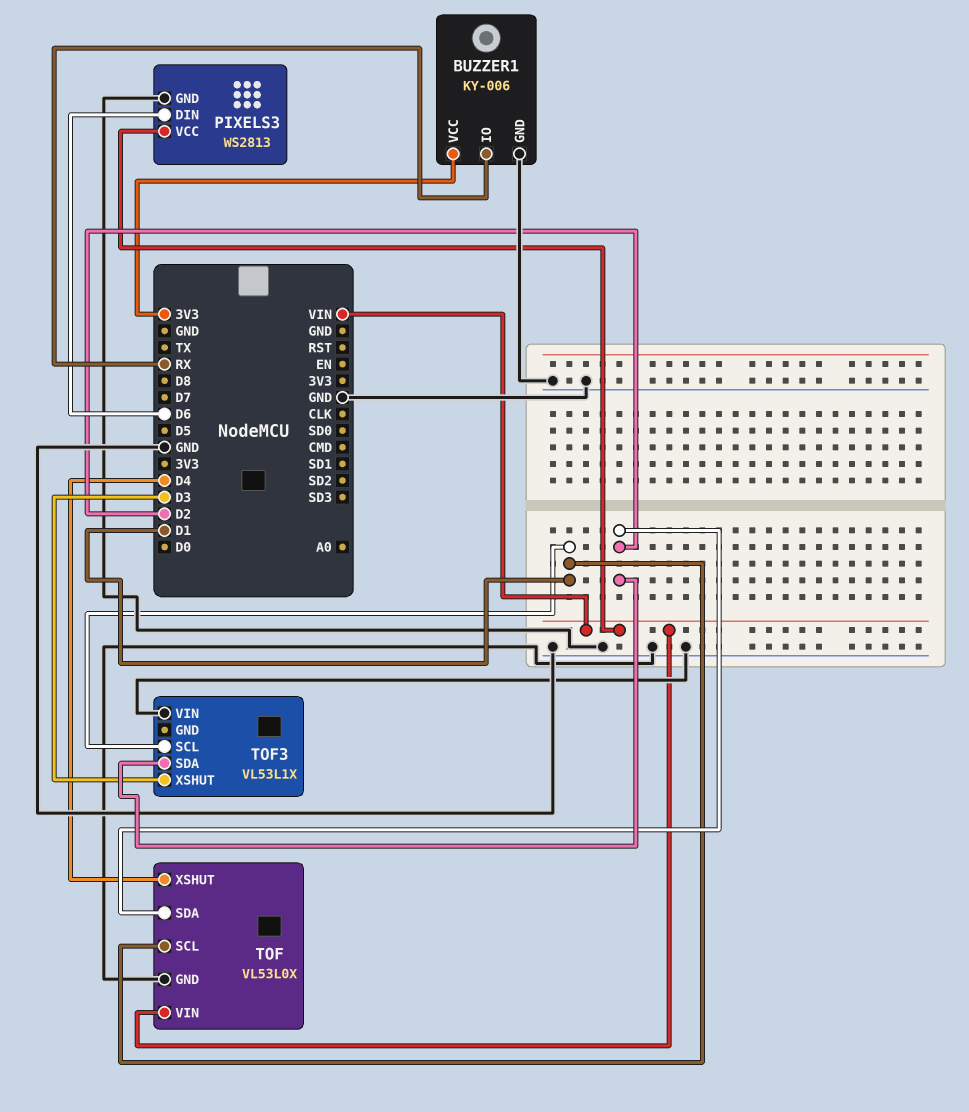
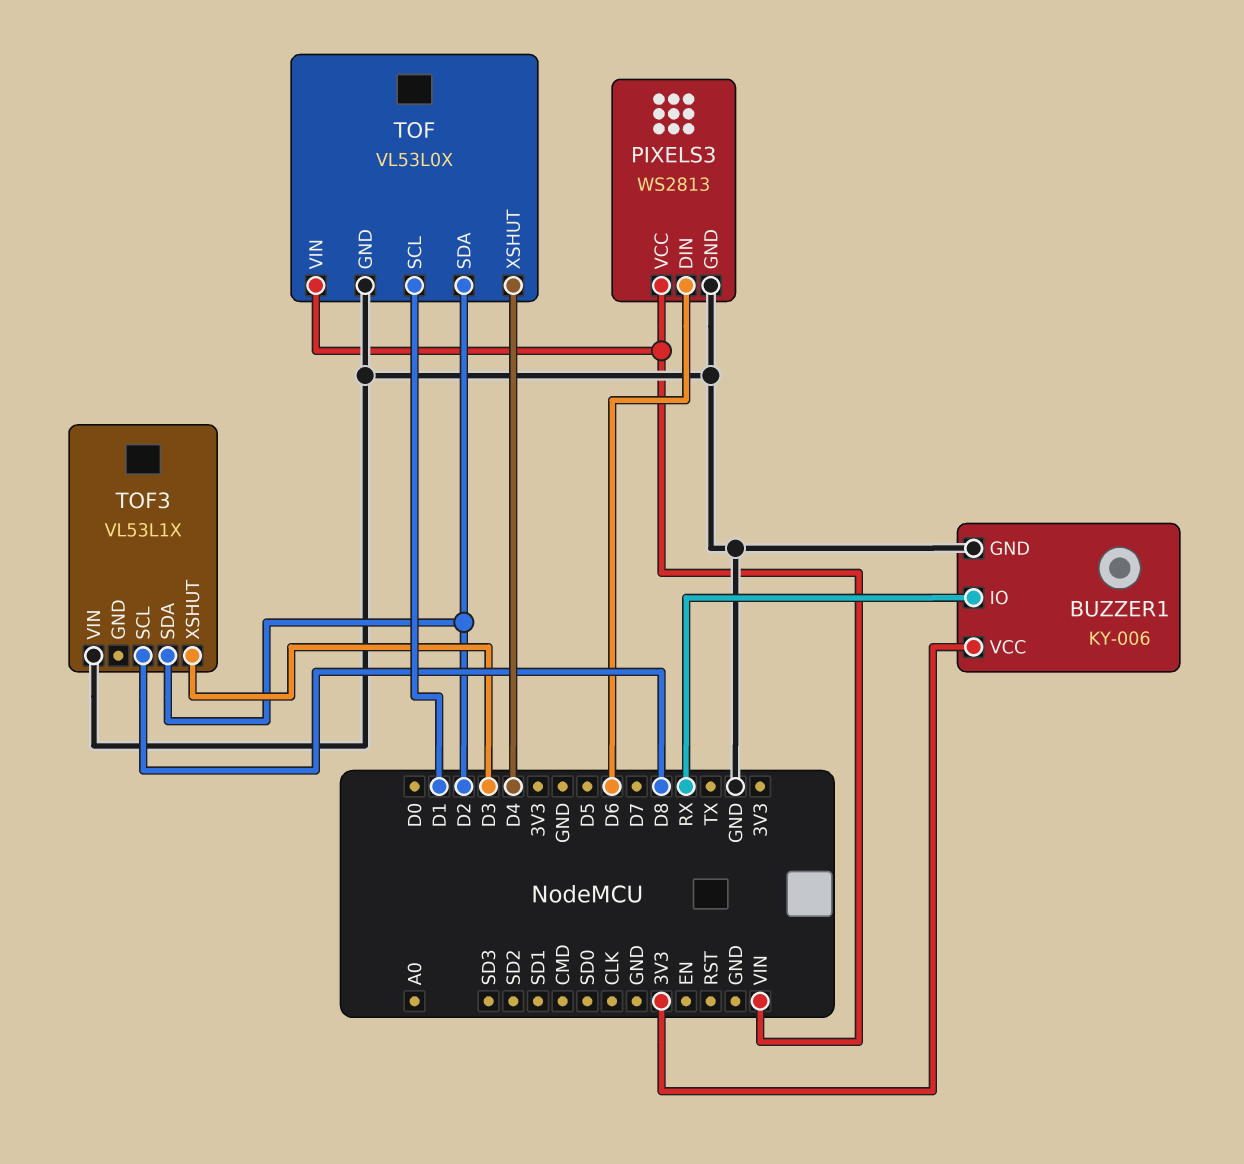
TOF3 pin SCL: D1 -> D8

